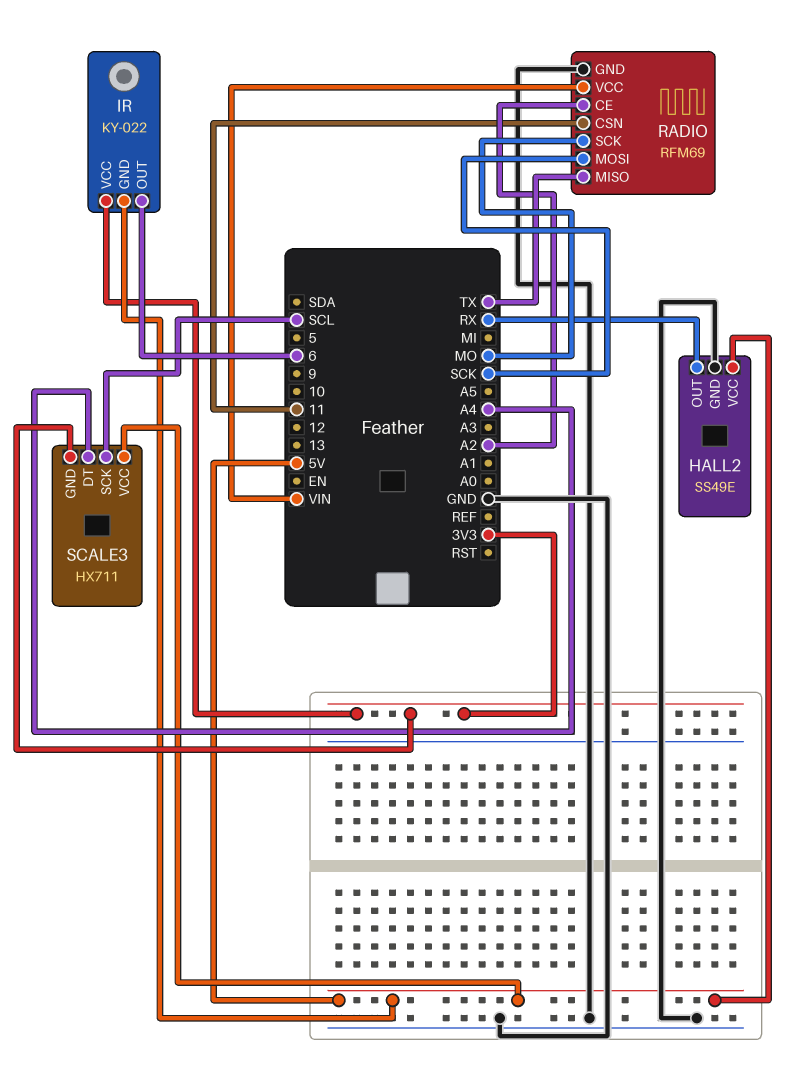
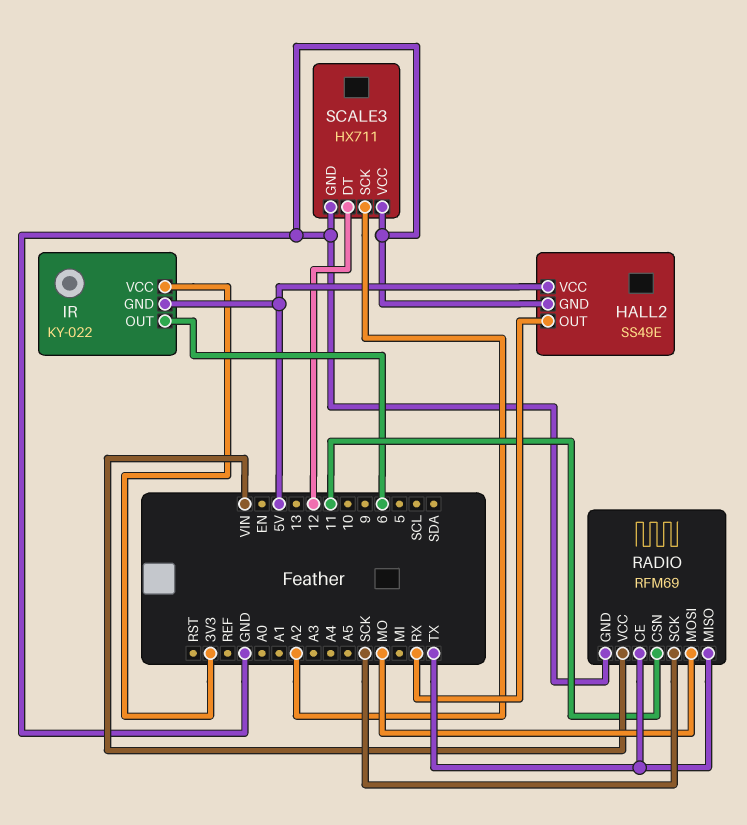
RADIO pin CE: A2 -> TX
RADIO pin MOSI: SCK -> MO
RADIO pin SCK: MO -> SCK
SCALE3 pin DT: A4 -> 12
SCALE3 pin GND: 3V3 -> GND
SCALE3 pin SCK: SCL -> A2
SCALE3 pin VCC: 5V -> GND

